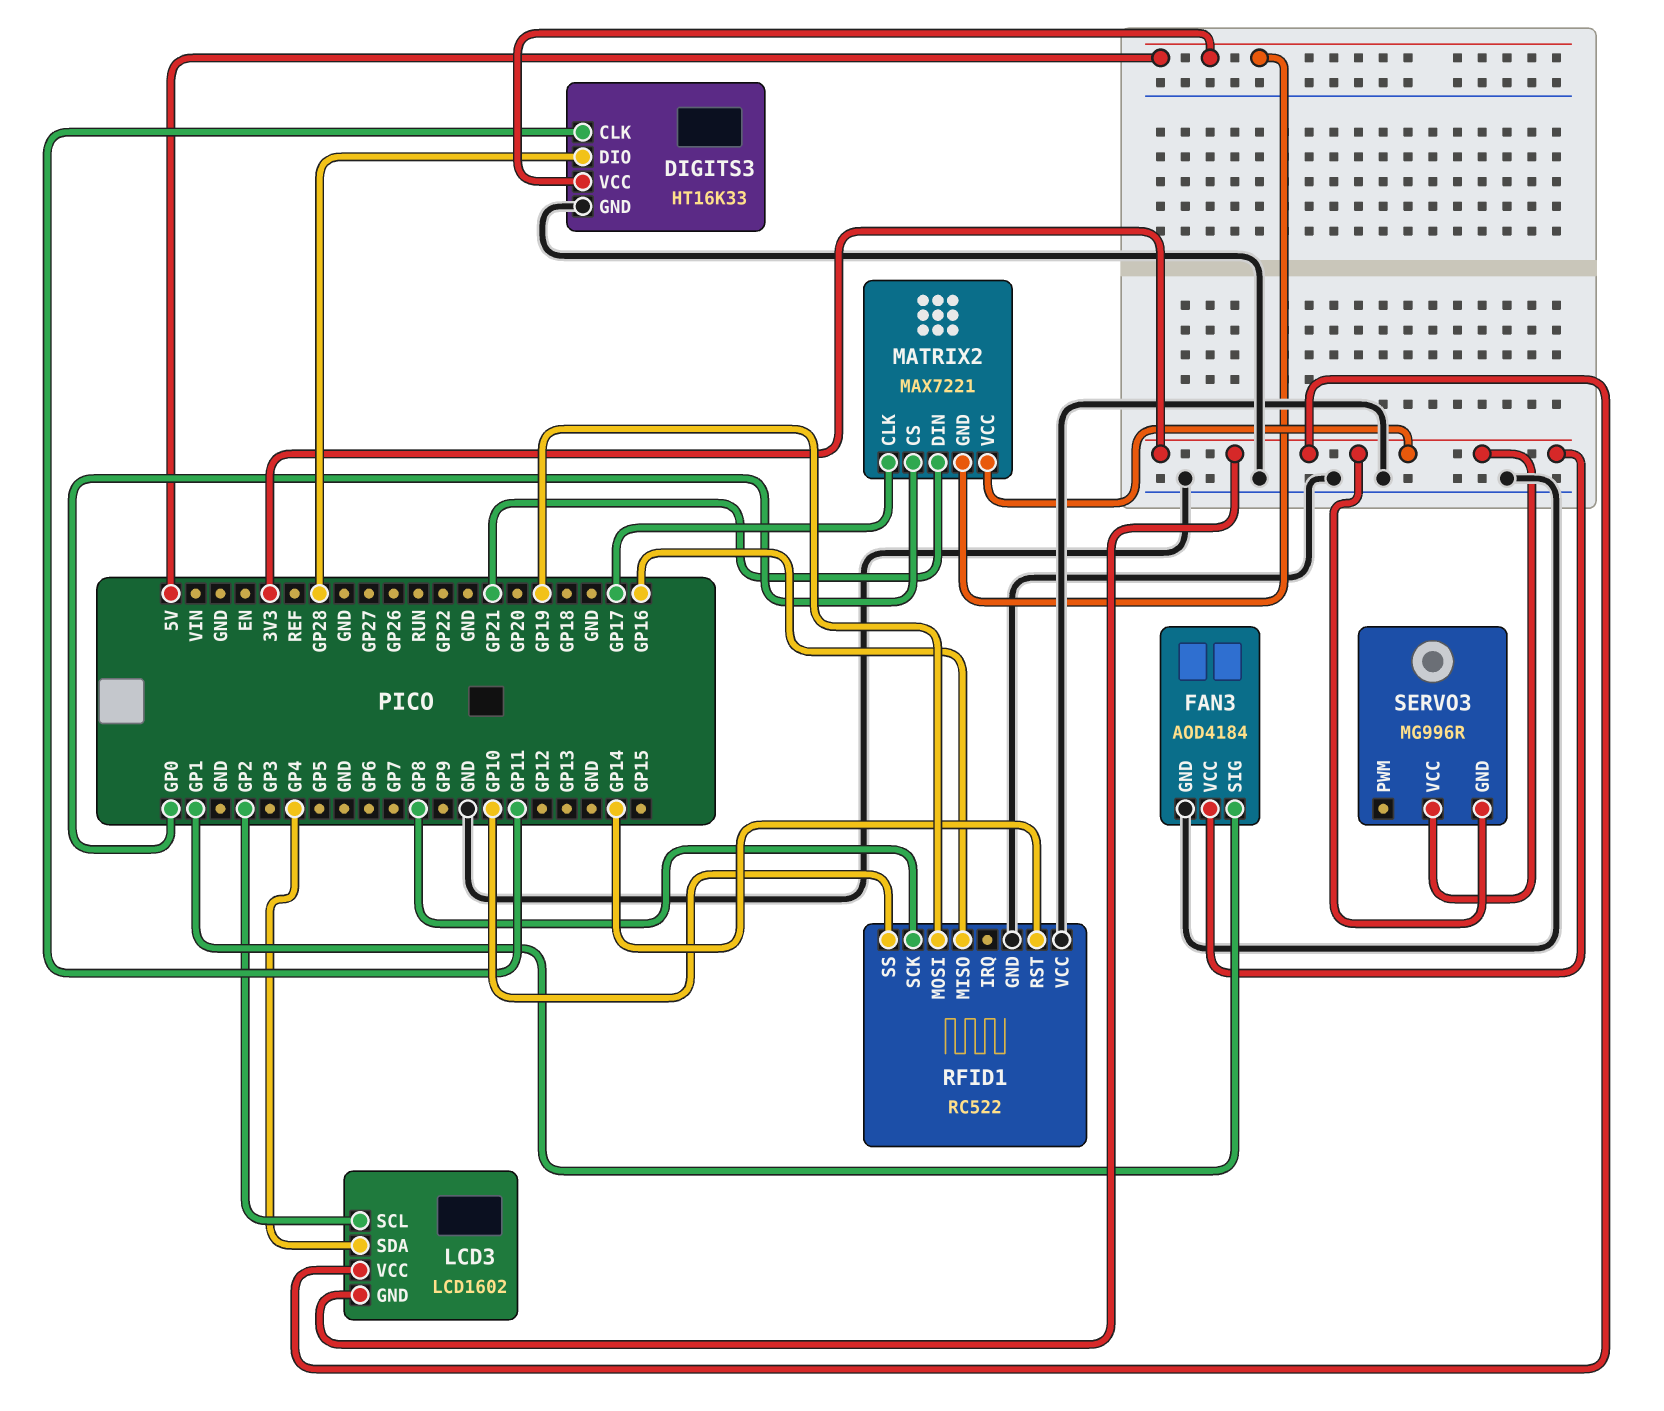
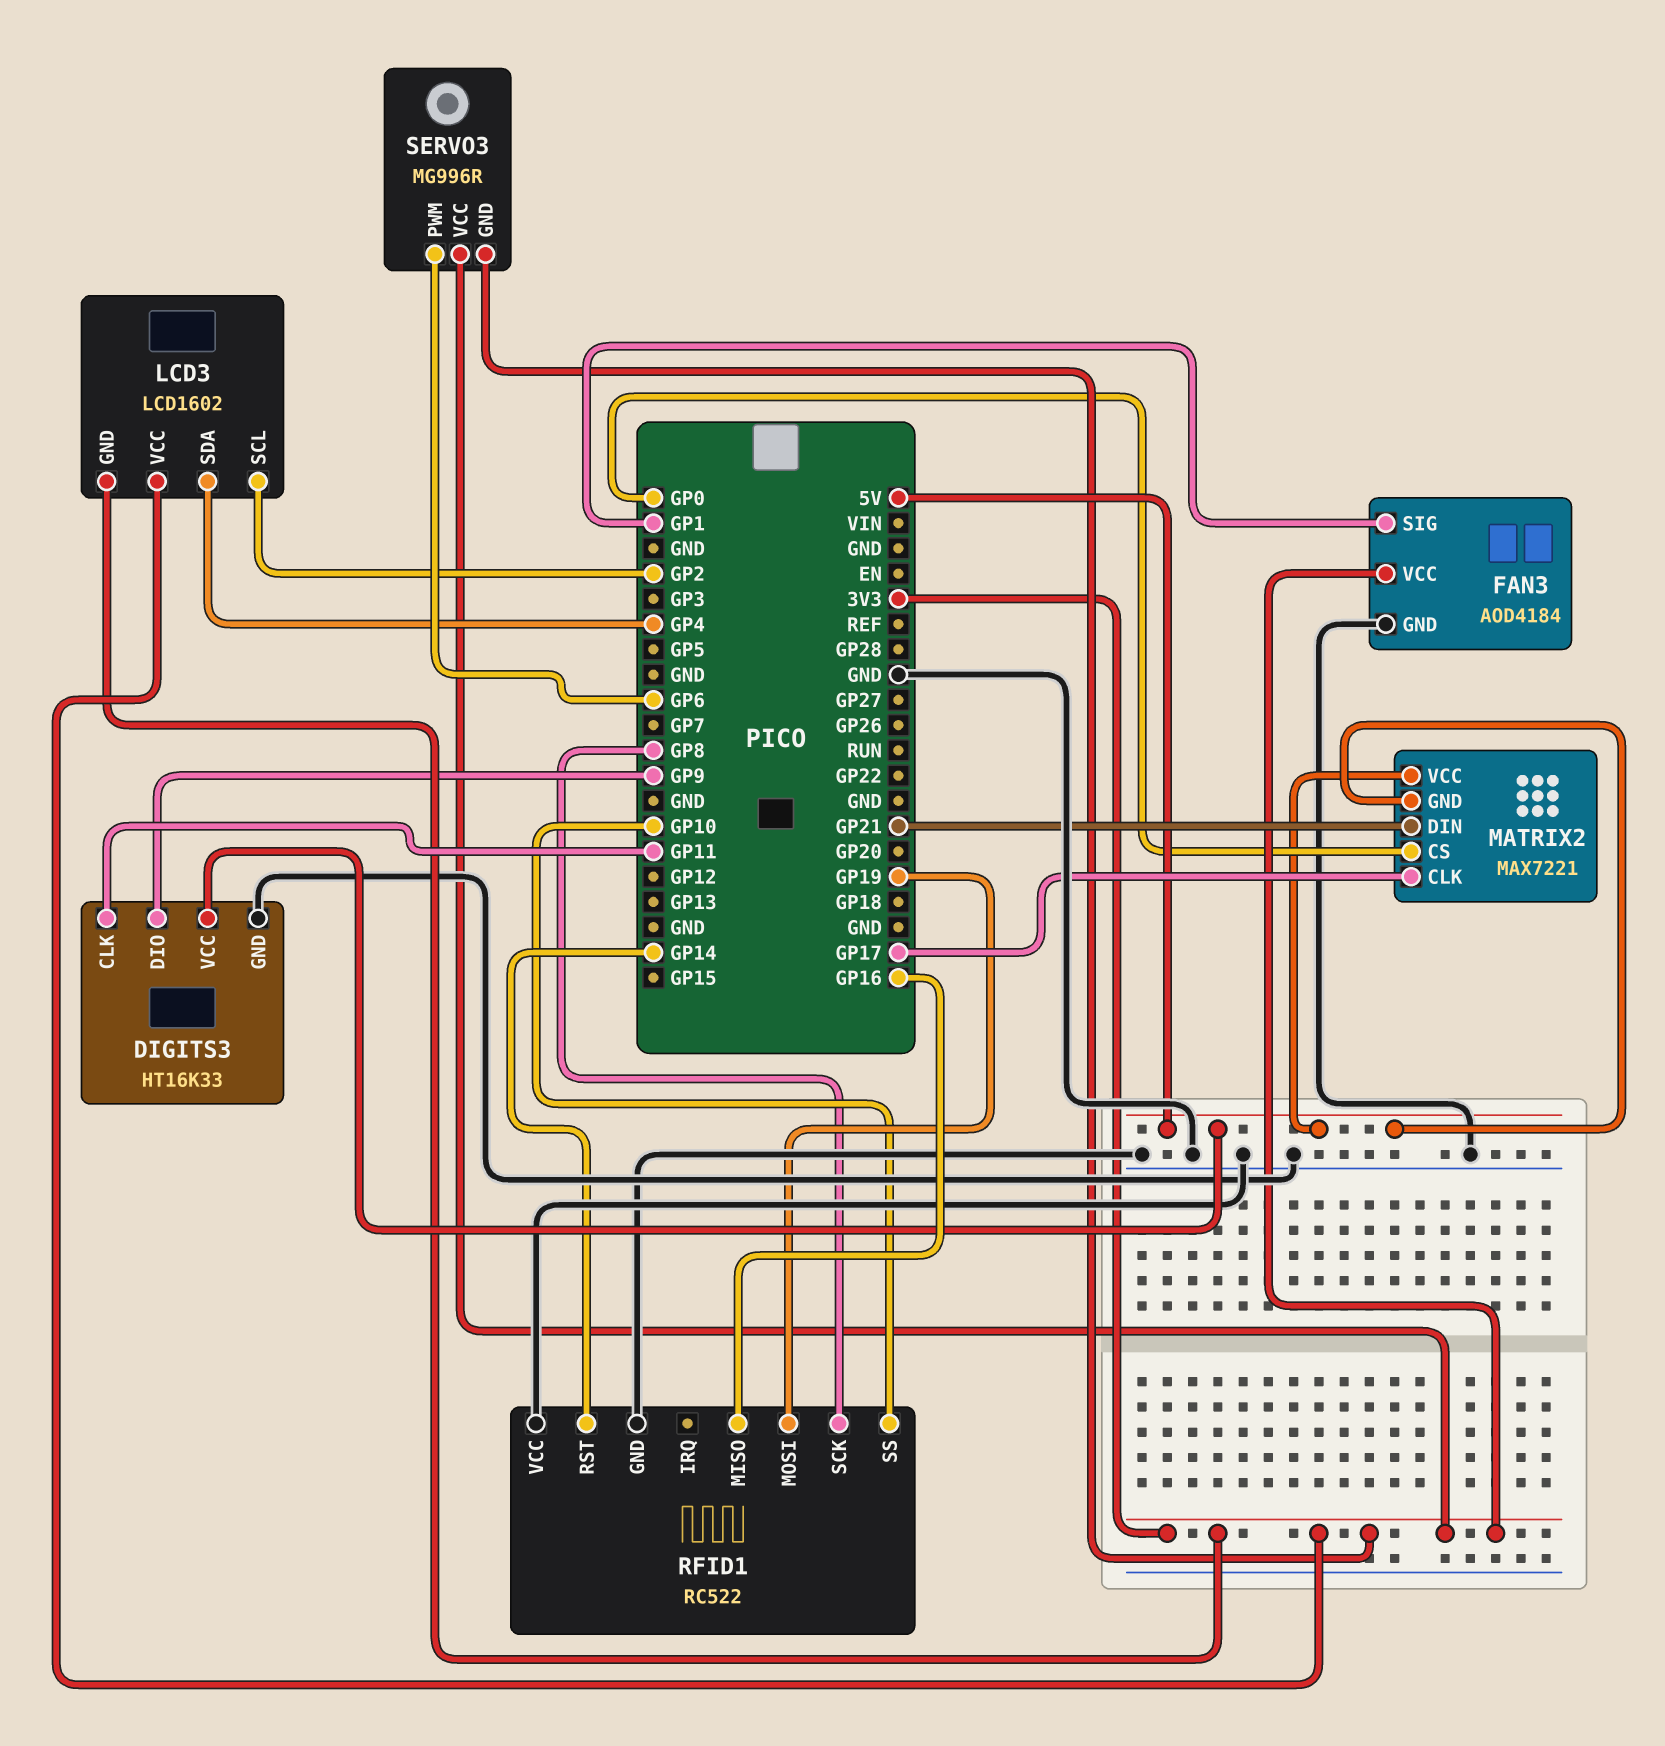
DIGITS3 pin DIO: GP28 -> GP9
MATRIX2 pin VCC: 3V3 -> 5V
SERVO3 pin PWM: none -> GP6

